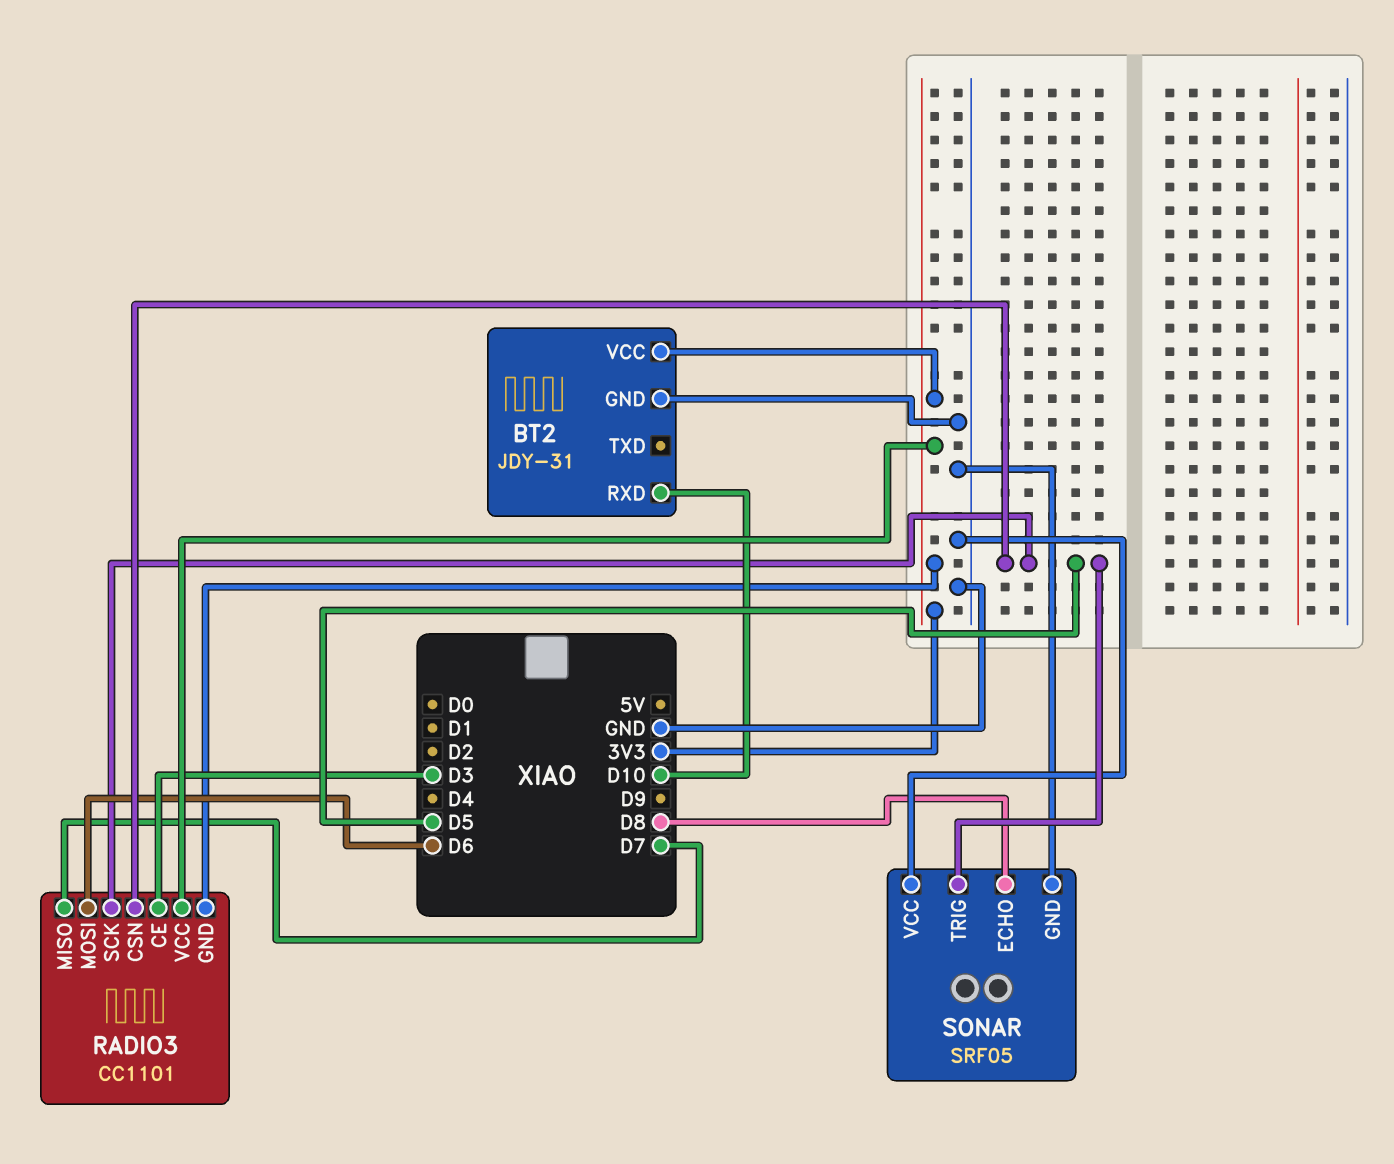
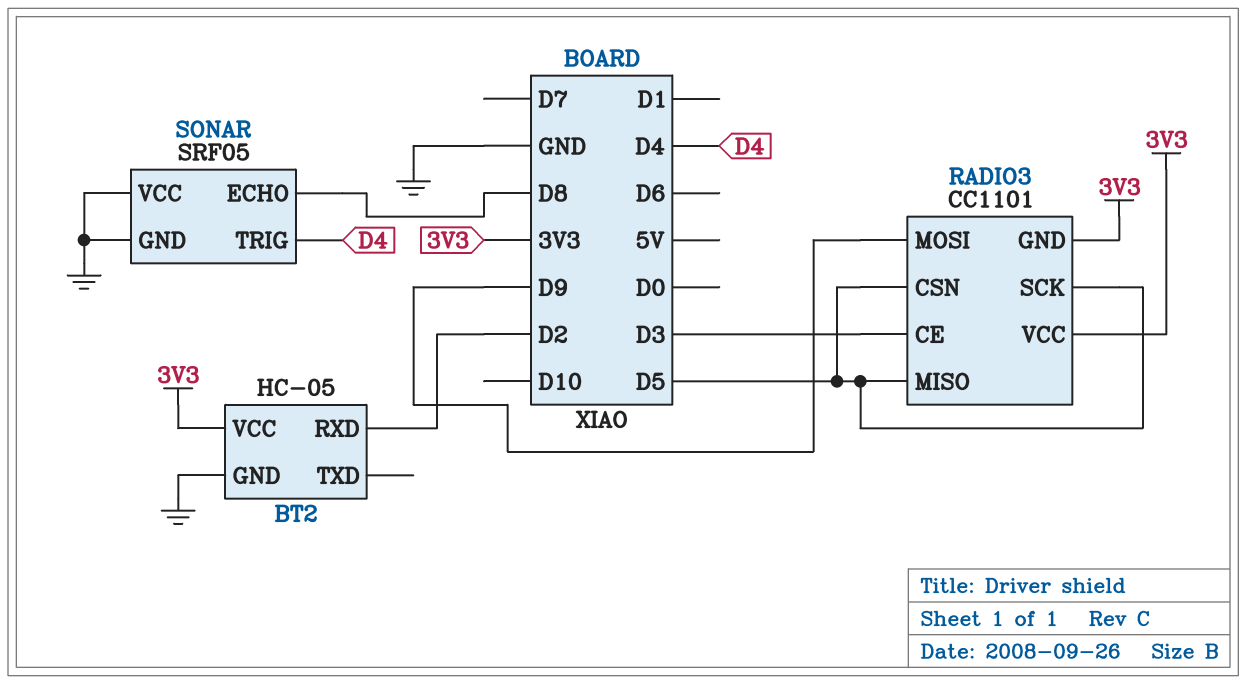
BT2: JDY-31 -> HC-05
BT2 pin RXD: D10 -> D2
RADIO3 pin MISO: D7 -> D5
RADIO3 pin MOSI: D6 -> D9
SONAR pin TRIG: D5 -> D4

